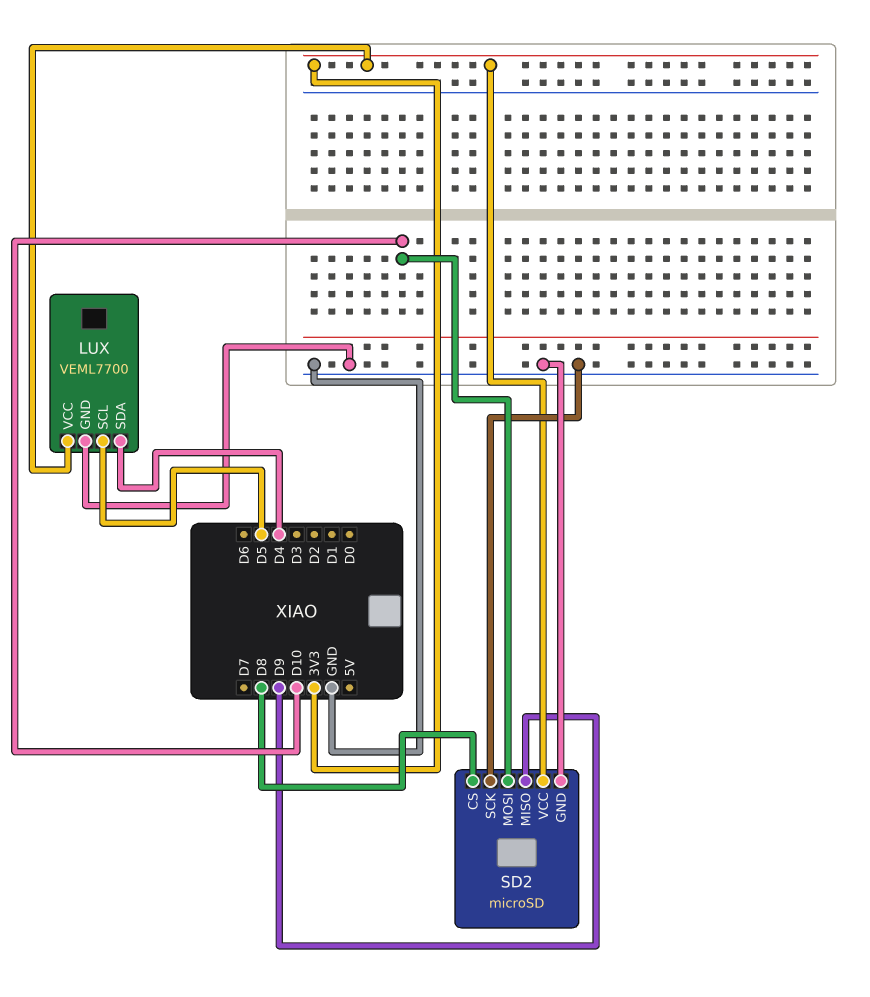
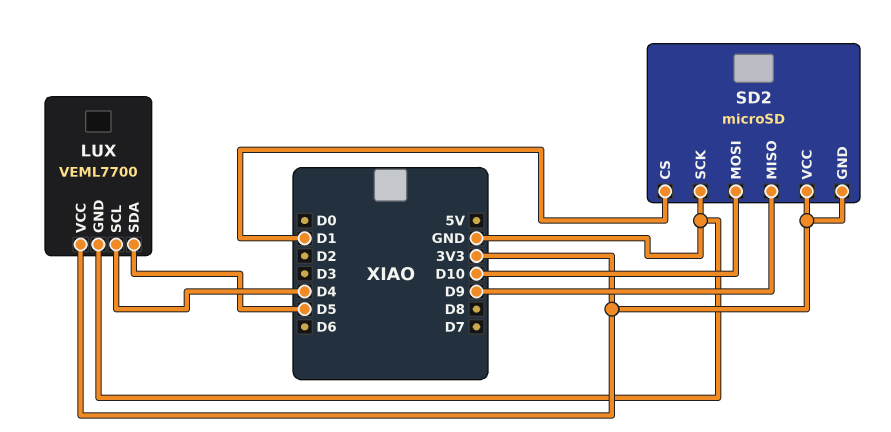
LUX pin SCL: D5 -> D4
LUX pin SDA: D4 -> D5
SD2 pin CS: D8 -> D1
SD2 pin GND: GND -> 3V3

